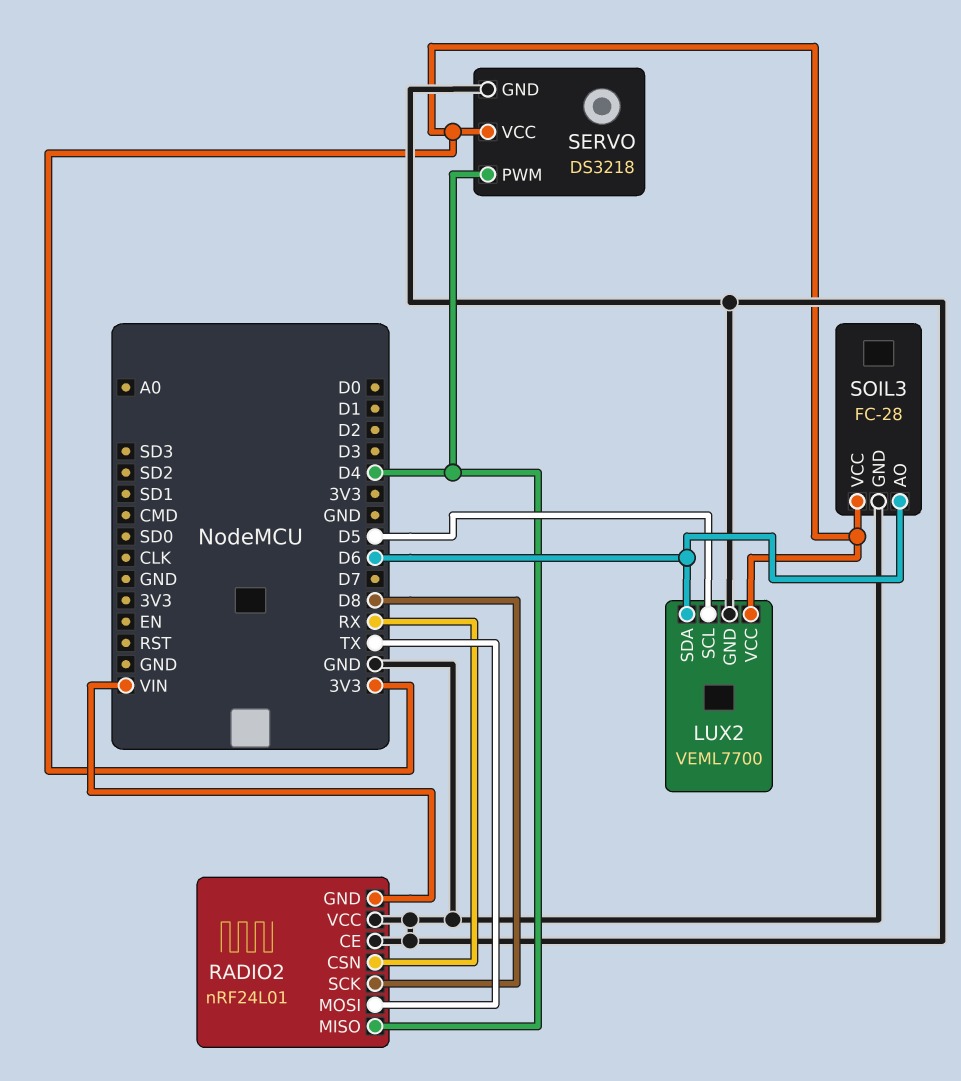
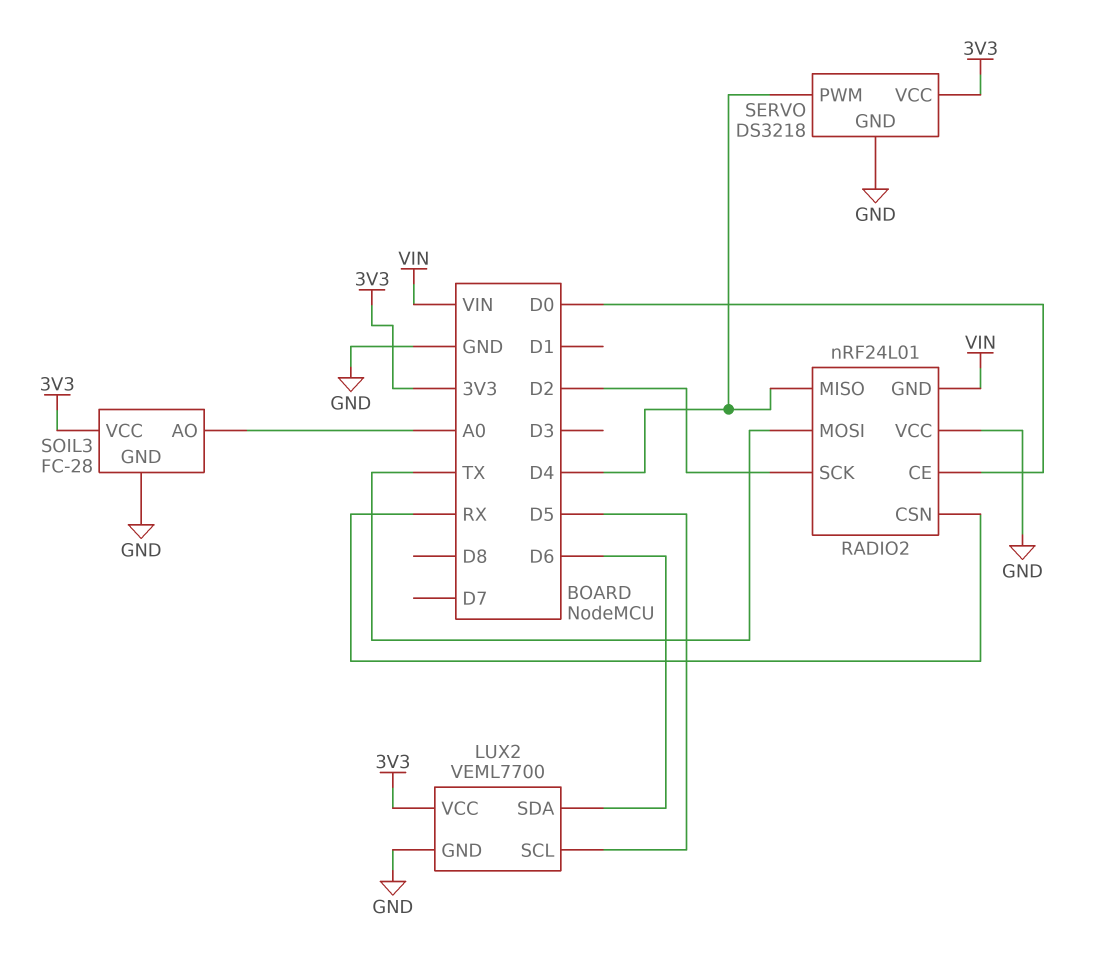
RADIO2 pin CE: GND -> D0
RADIO2 pin SCK: D8 -> D2
SOIL3 pin AO: D6 -> A0

